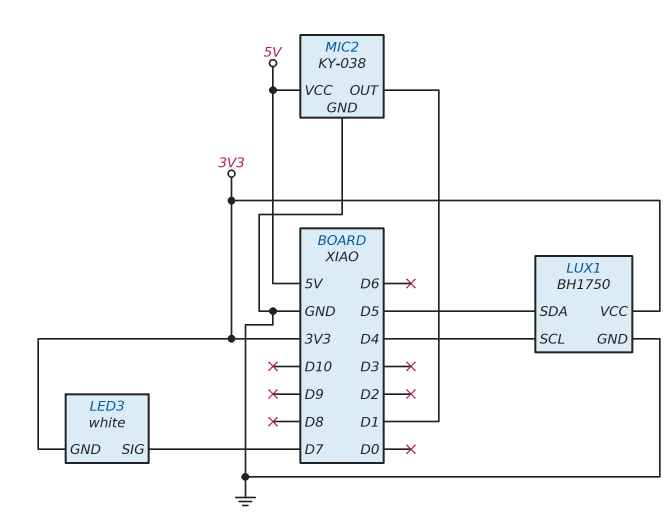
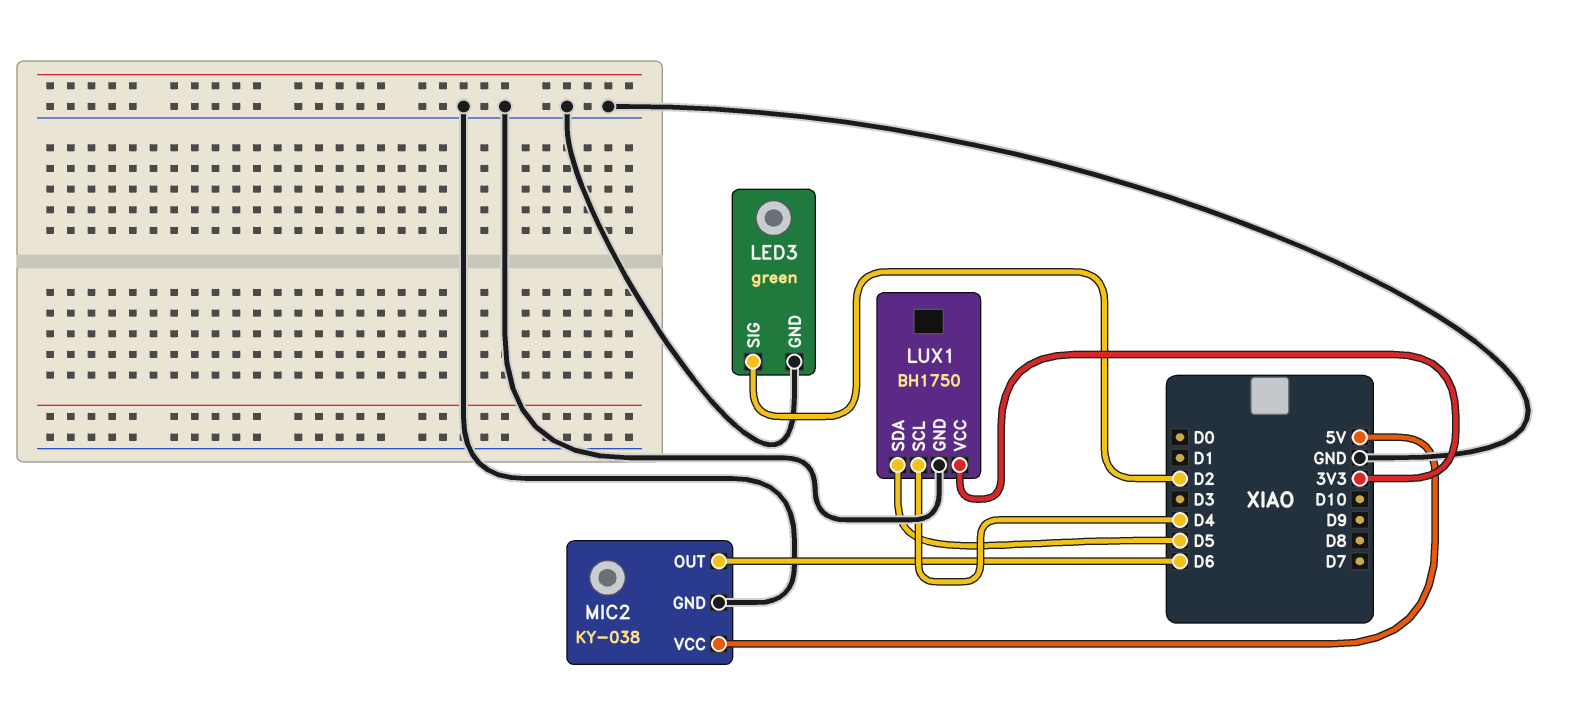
LED3: white -> green
LED3 pin GND: 3V3 -> GND
LED3 pin SIG: D7 -> D2
MIC2 pin OUT: D1 -> D6

